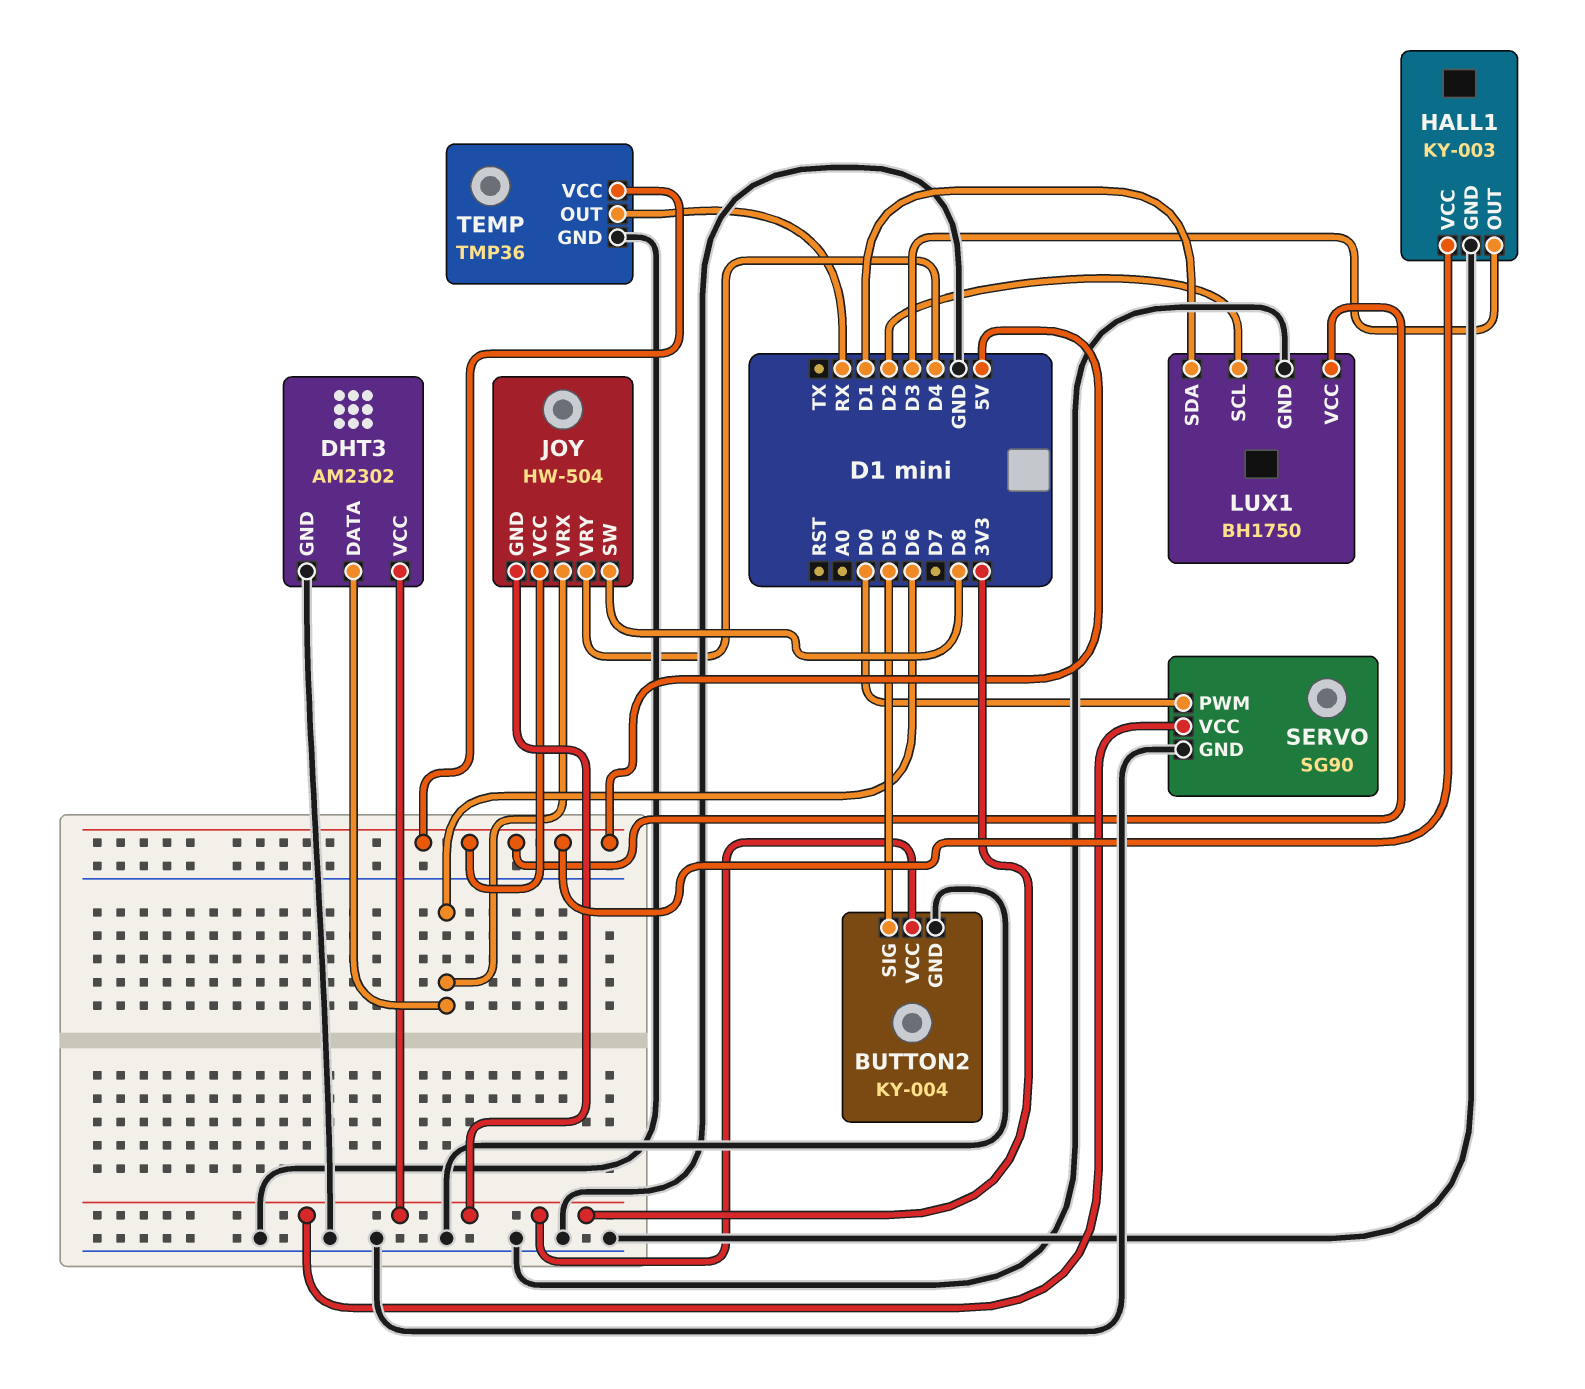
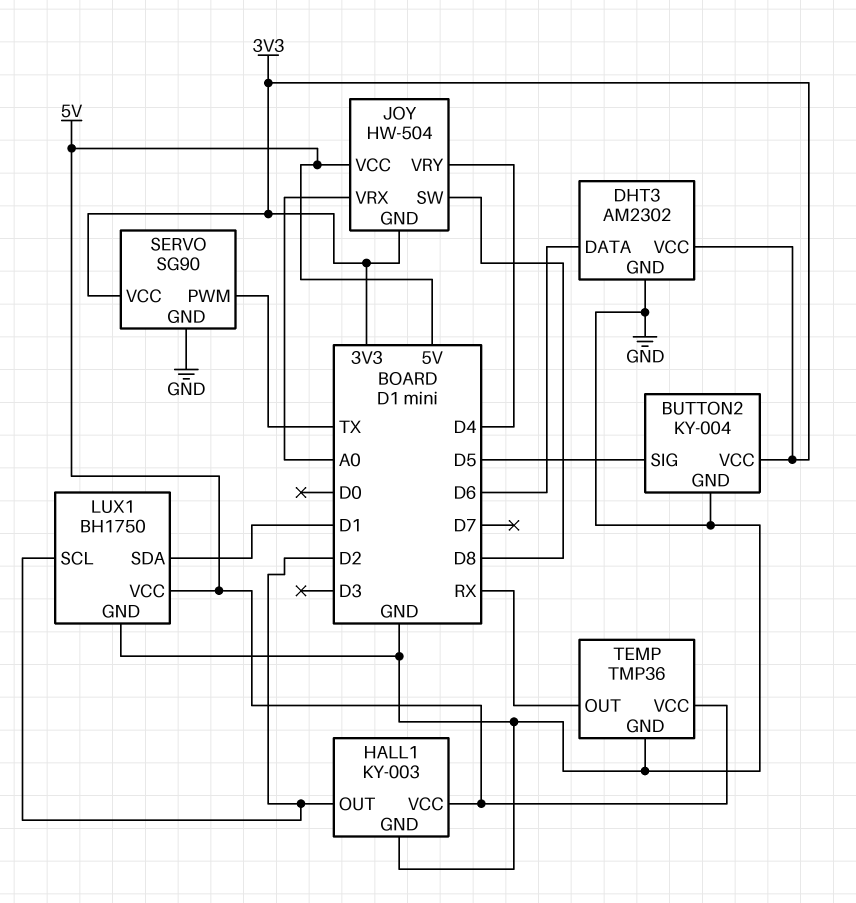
HALL1 pin OUT: D3 -> D2
JOY pin VRX: D6 -> A0
SERVO pin PWM: D0 -> TX

